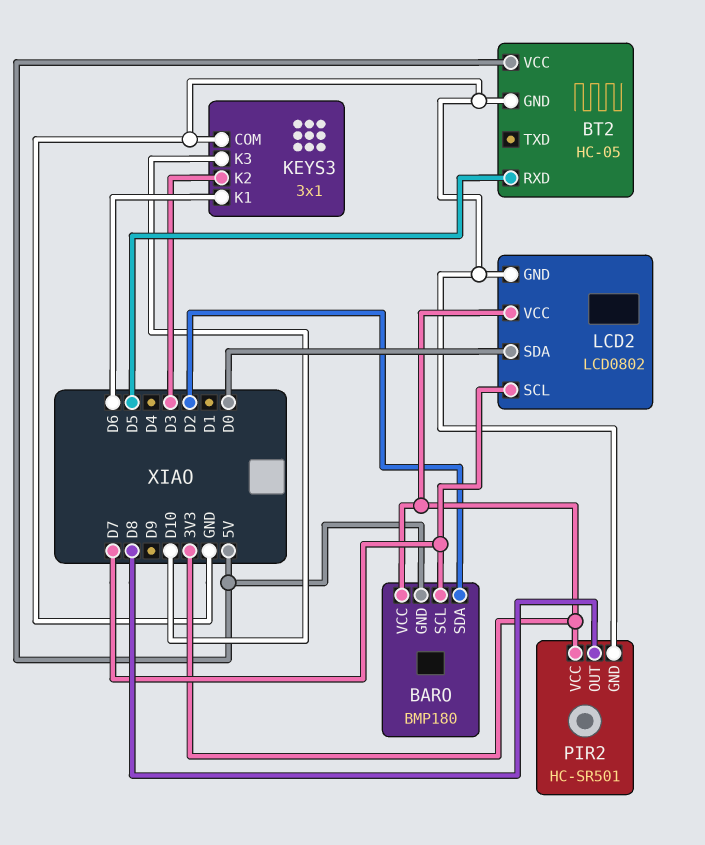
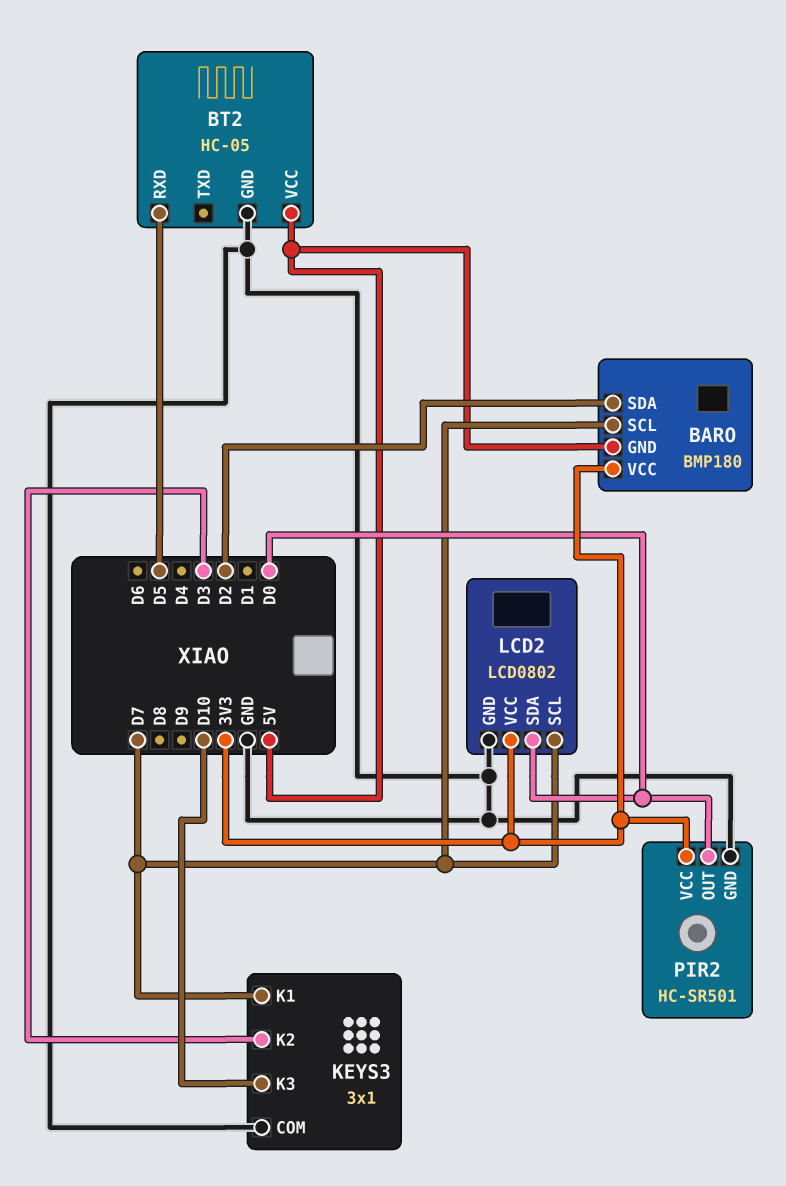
KEYS3 pin K1: D6 -> D7
PIR2 pin OUT: D8 -> D0

